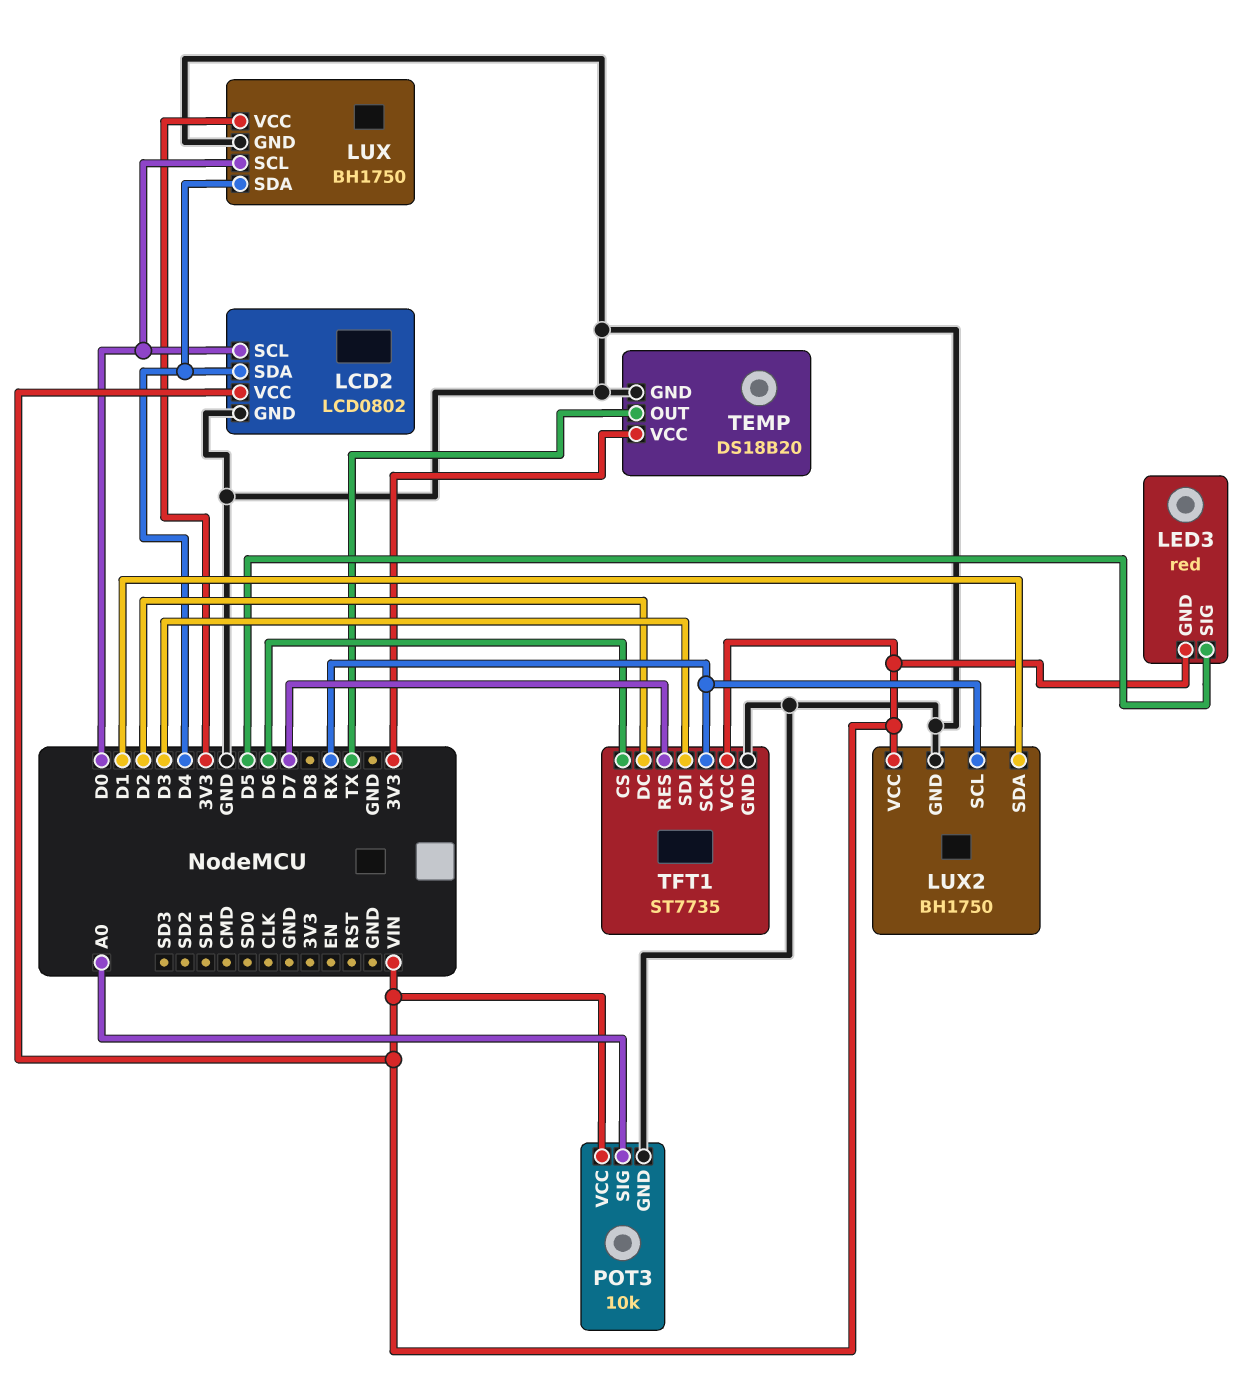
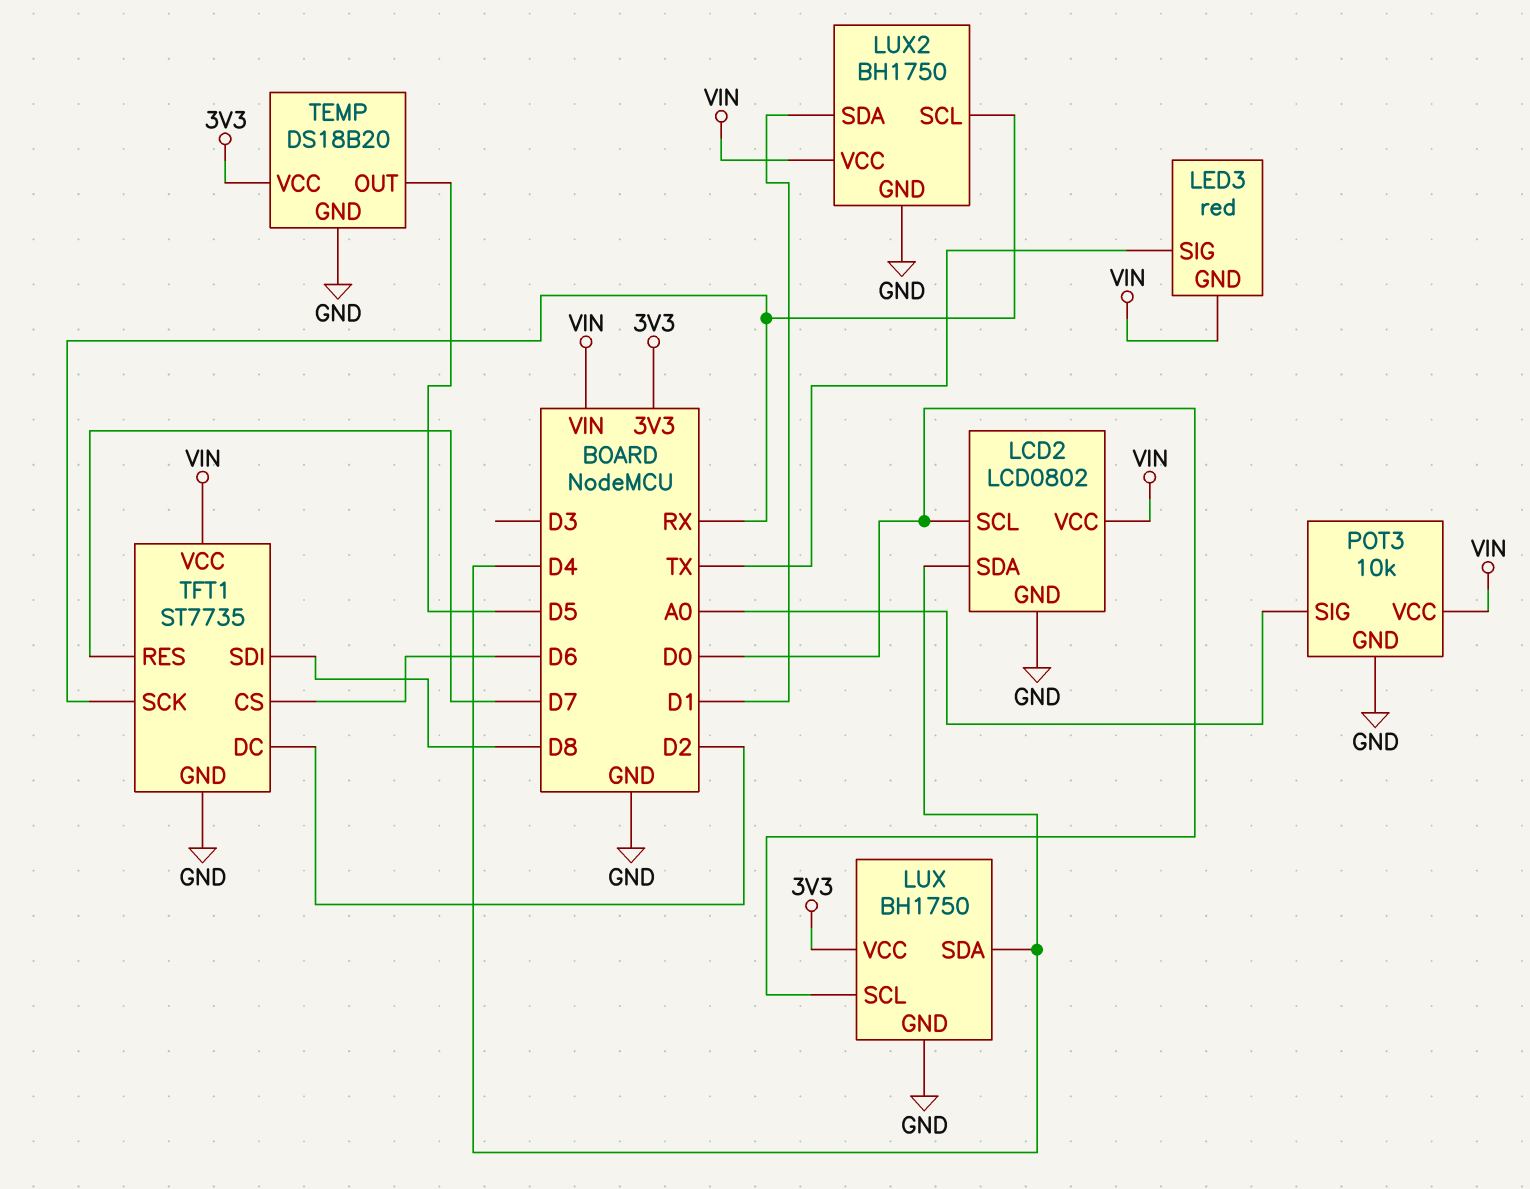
LED3 pin SIG: D5 -> TX
TEMP pin OUT: TX -> D5
TFT1 pin SDI: D3 -> D8

